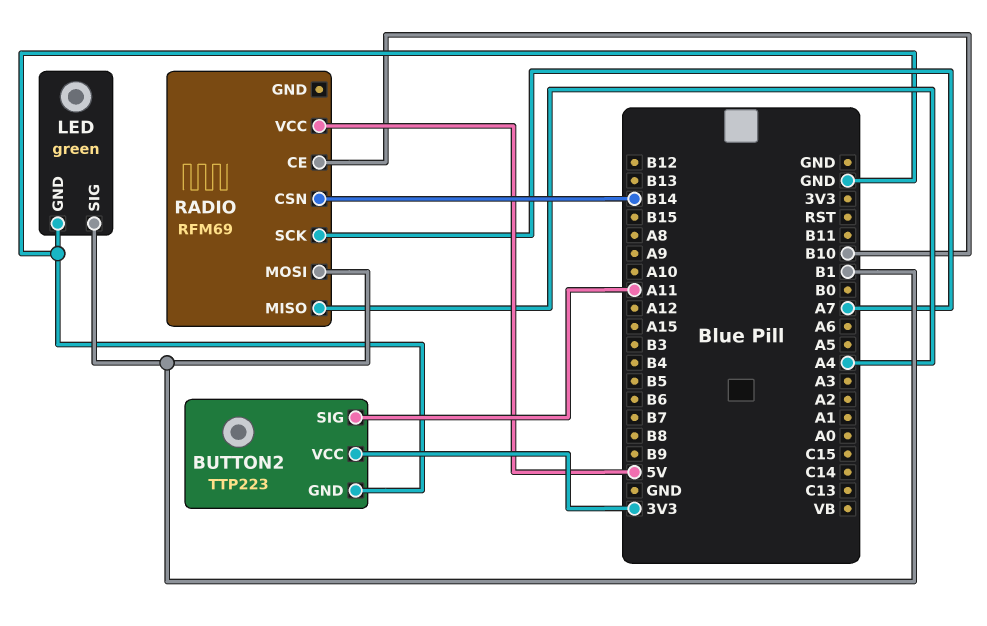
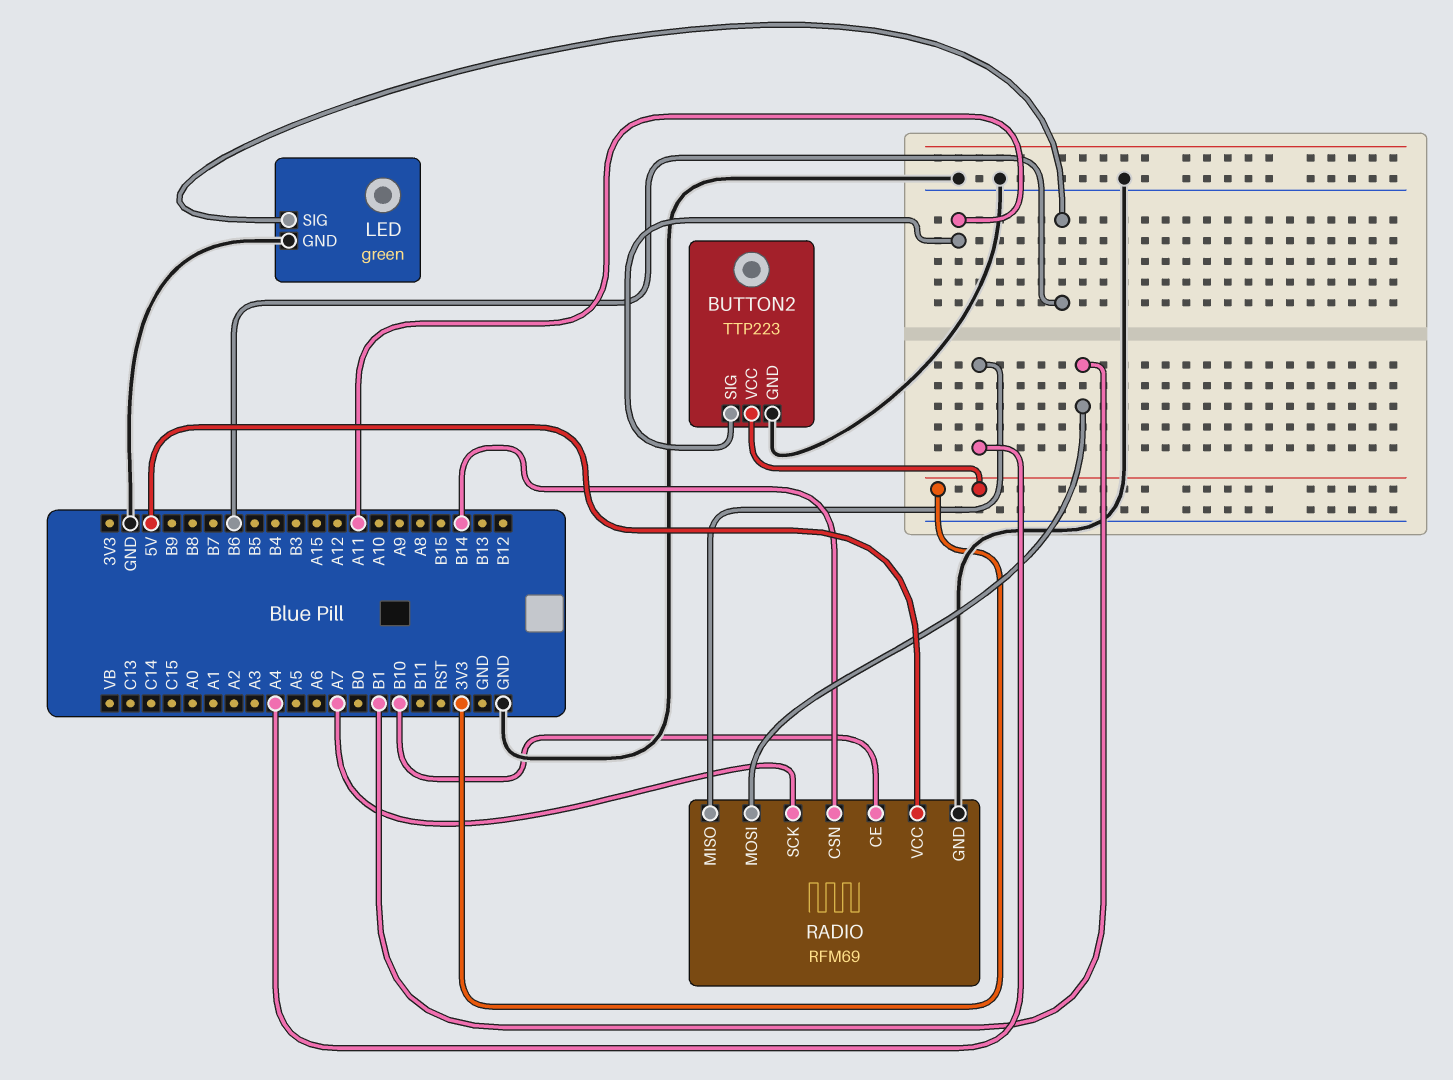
LED pin SIG: B1 -> B6
RADIO pin GND: none -> GND

